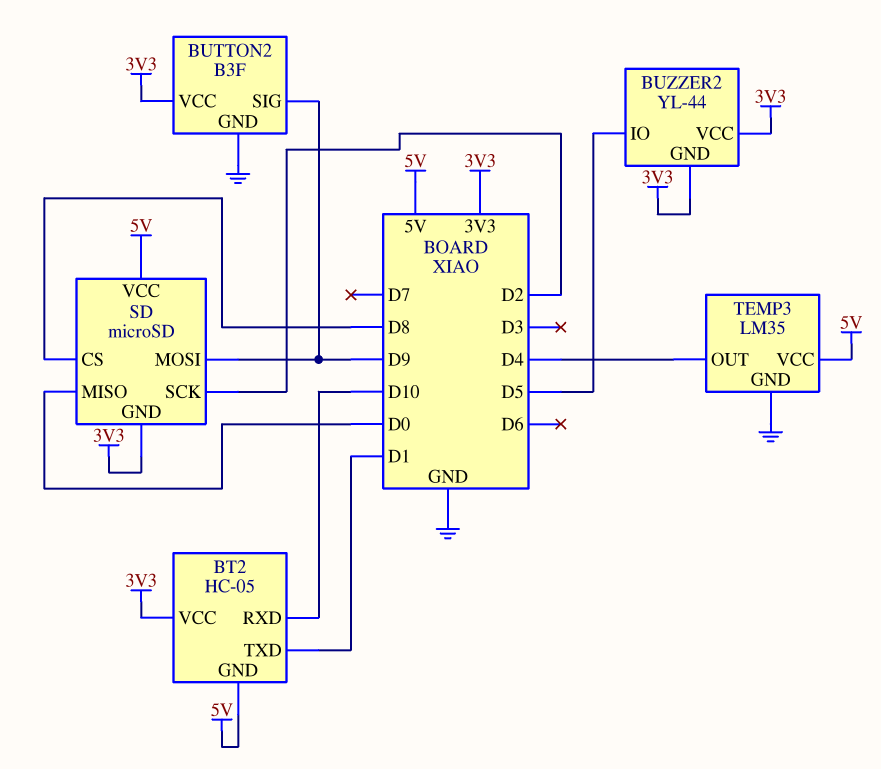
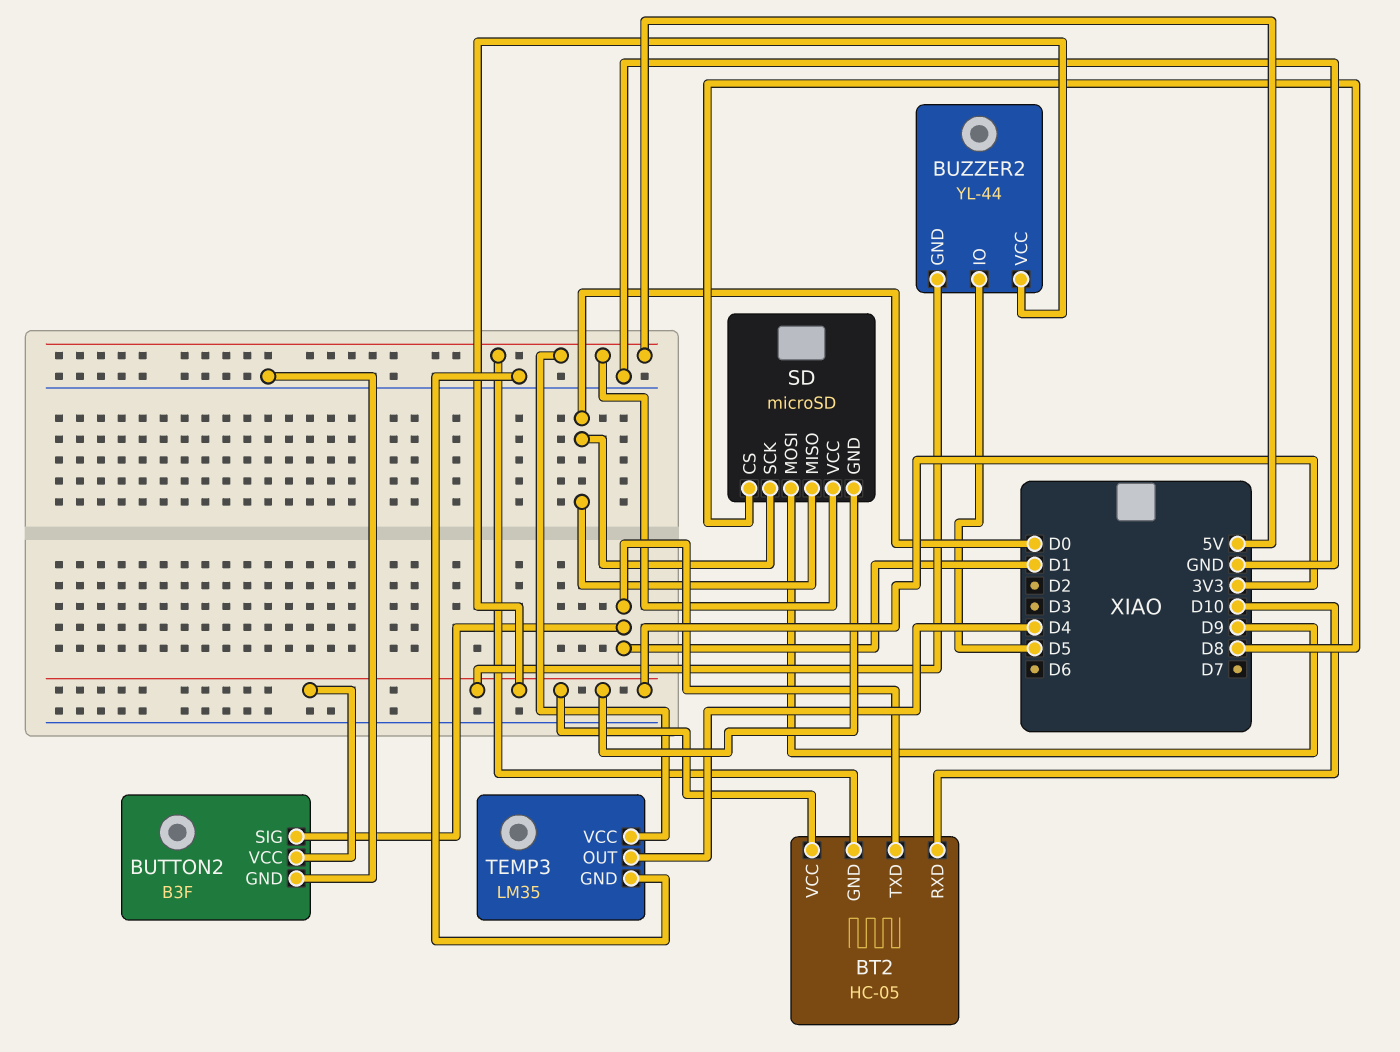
BUTTON2 pin SIG: D9 -> D1
SD pin SCK: D2 -> D0

